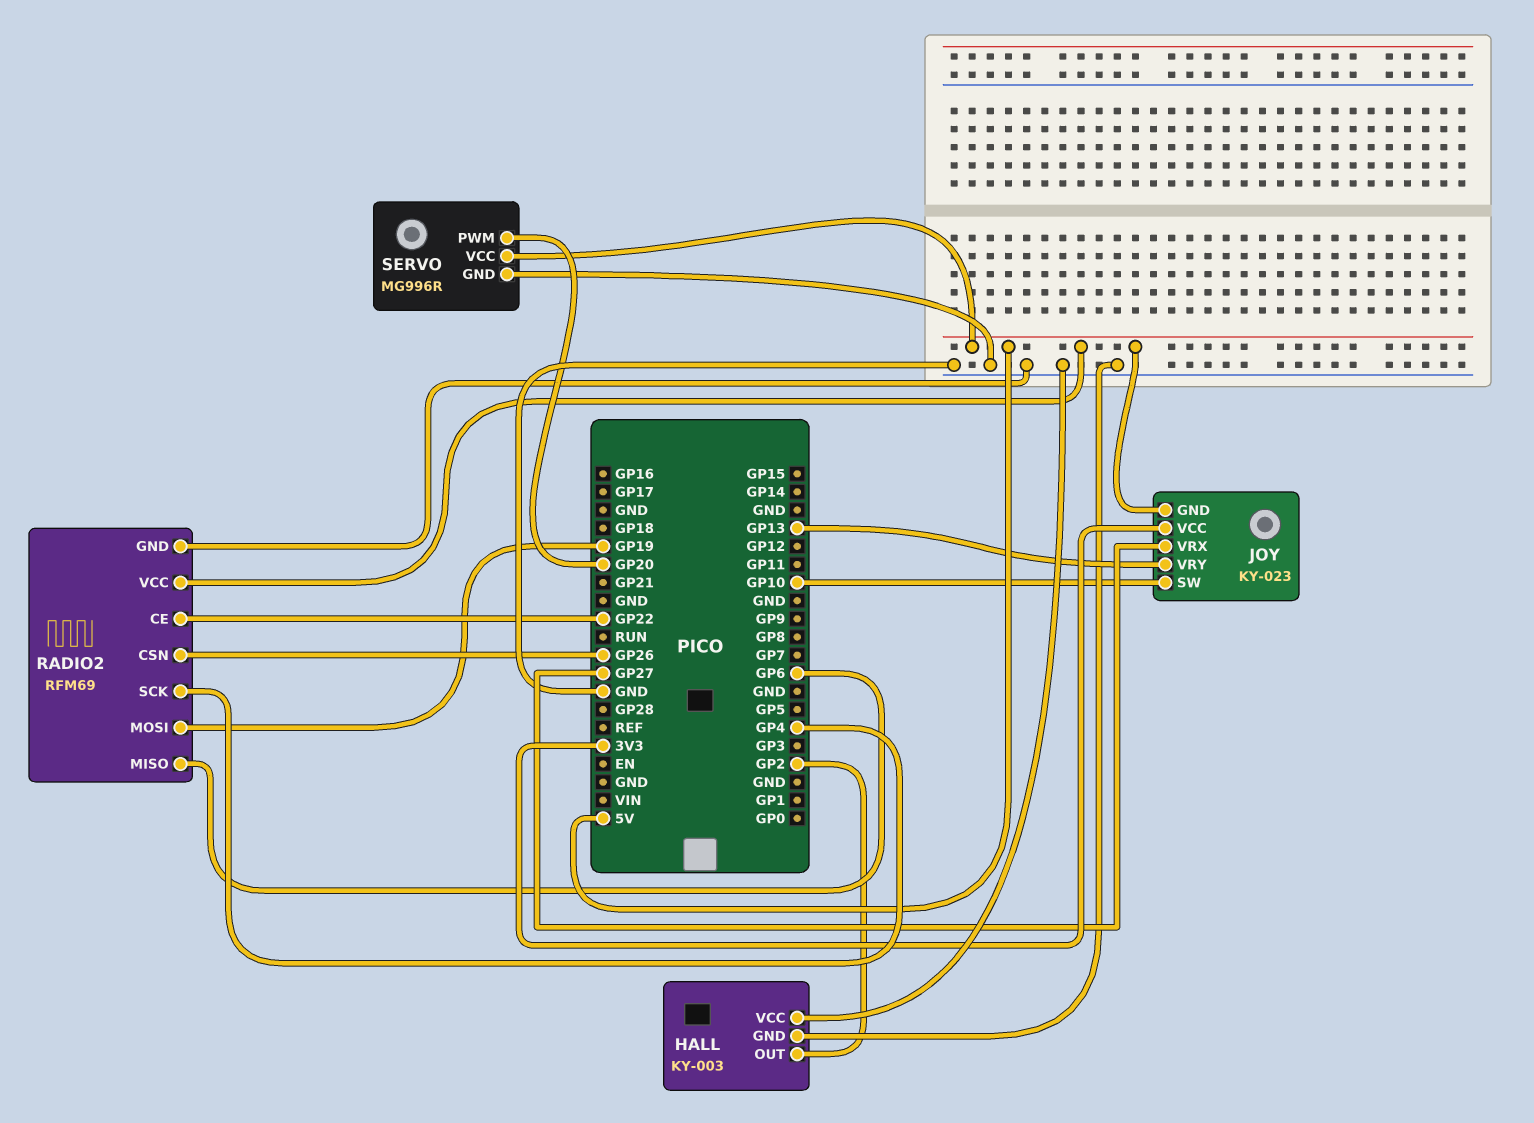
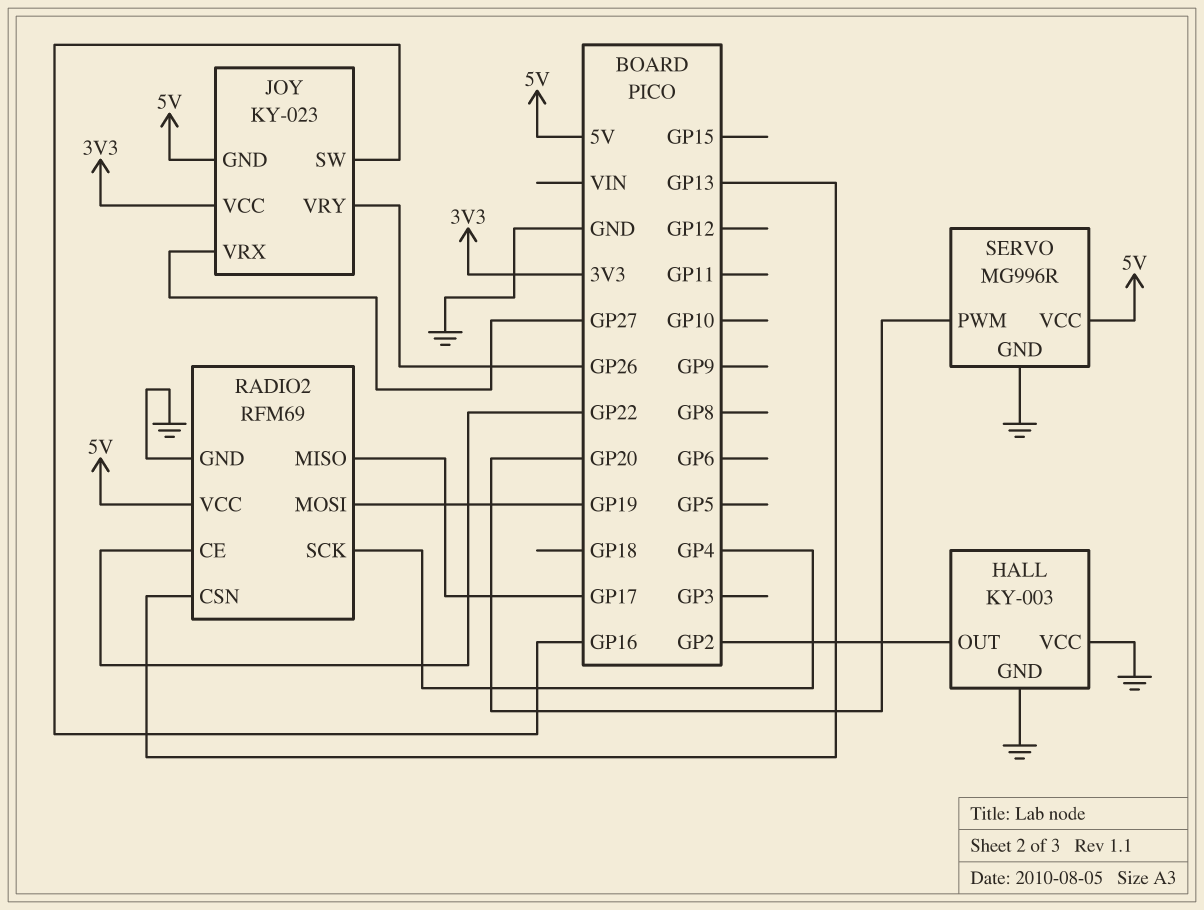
JOY pin SW: GP10 -> GP16
JOY pin VRY: GP13 -> GP26
RADIO2 pin CSN: GP26 -> GP13
RADIO2 pin MISO: GP6 -> GP17

